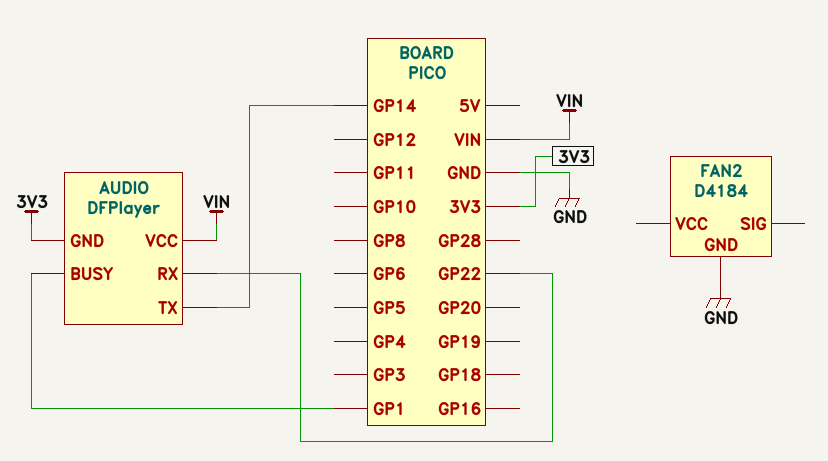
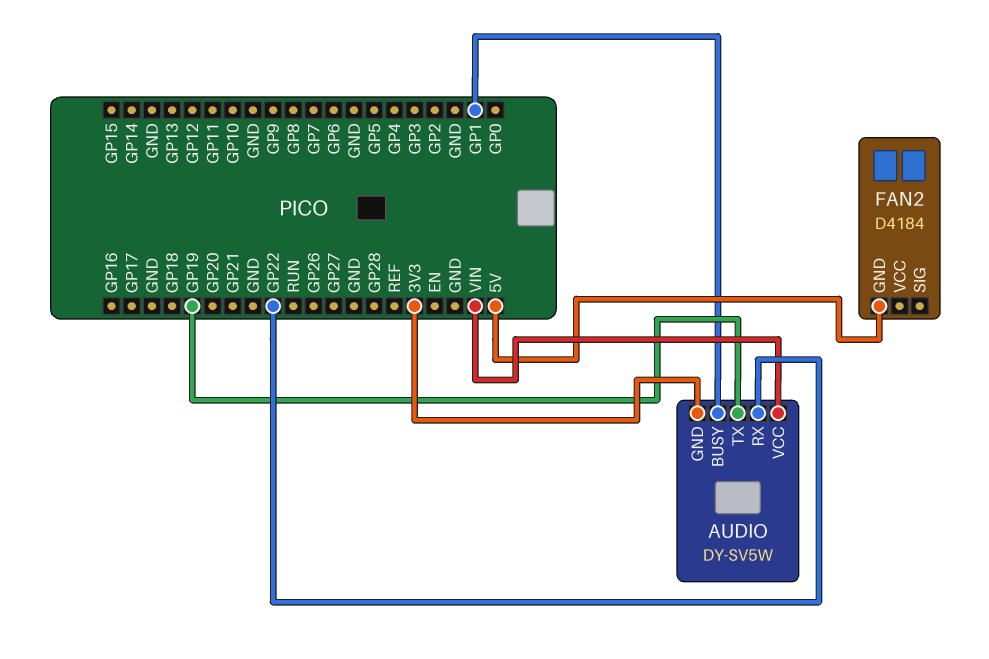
AUDIO: DFPlayer -> DY-SV5W
AUDIO pin TX: GP14 -> GP19
FAN2 pin GND: GND -> 5V

